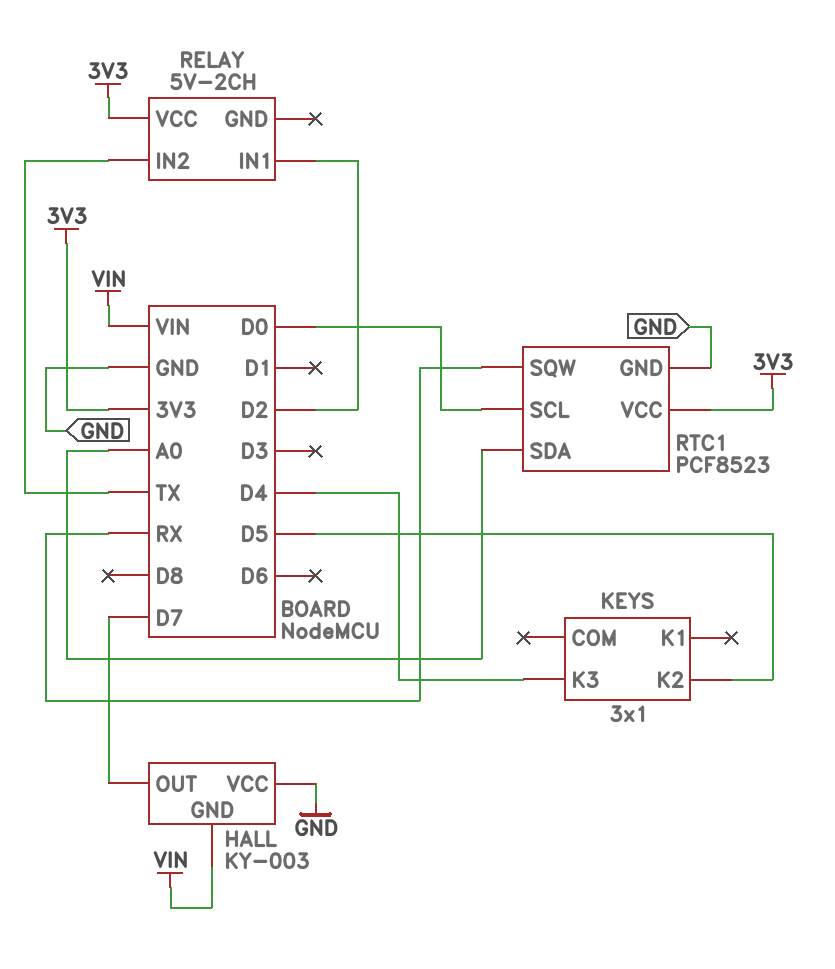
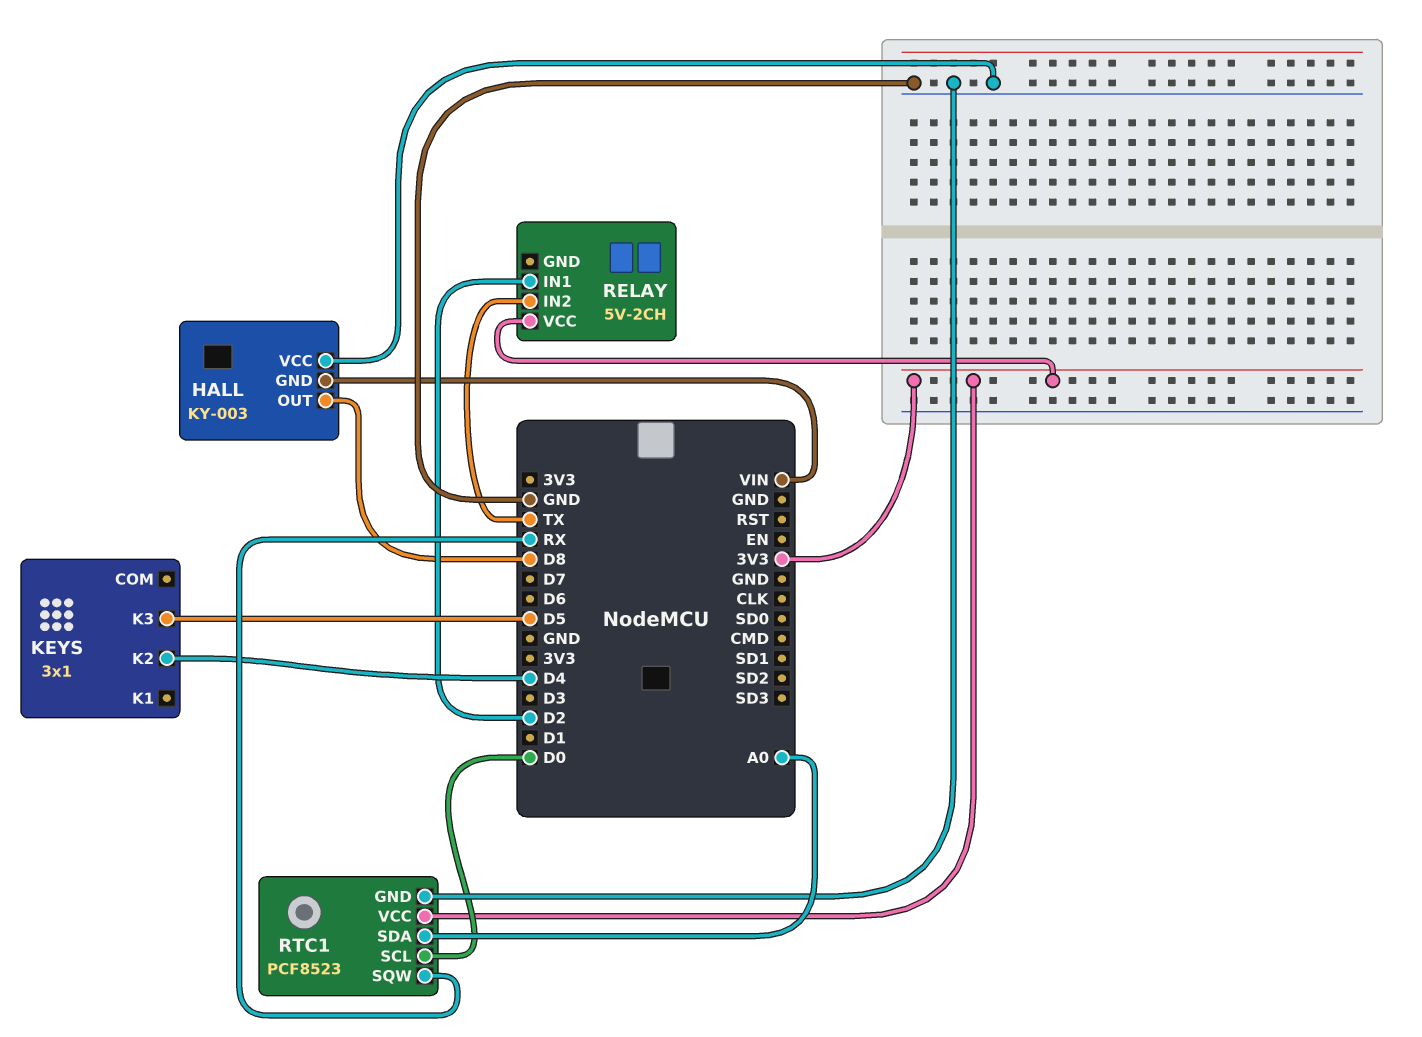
HALL pin OUT: D7 -> D8
KEYS pin K2: D5 -> D4
KEYS pin K3: D4 -> D5

